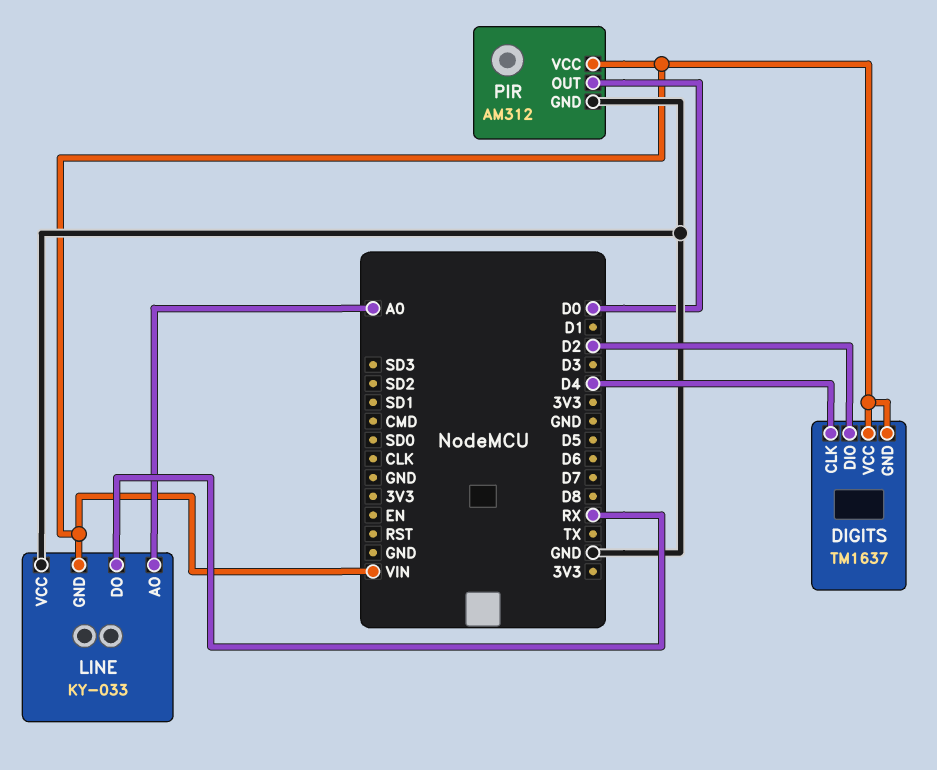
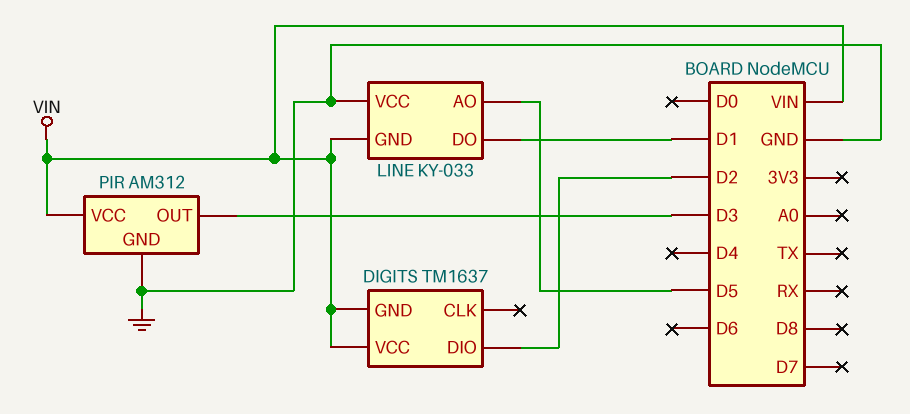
DIGITS pin CLK: D4 -> none
LINE pin AO: A0 -> D5
LINE pin DO: RX -> D1
PIR pin OUT: D0 -> D3

